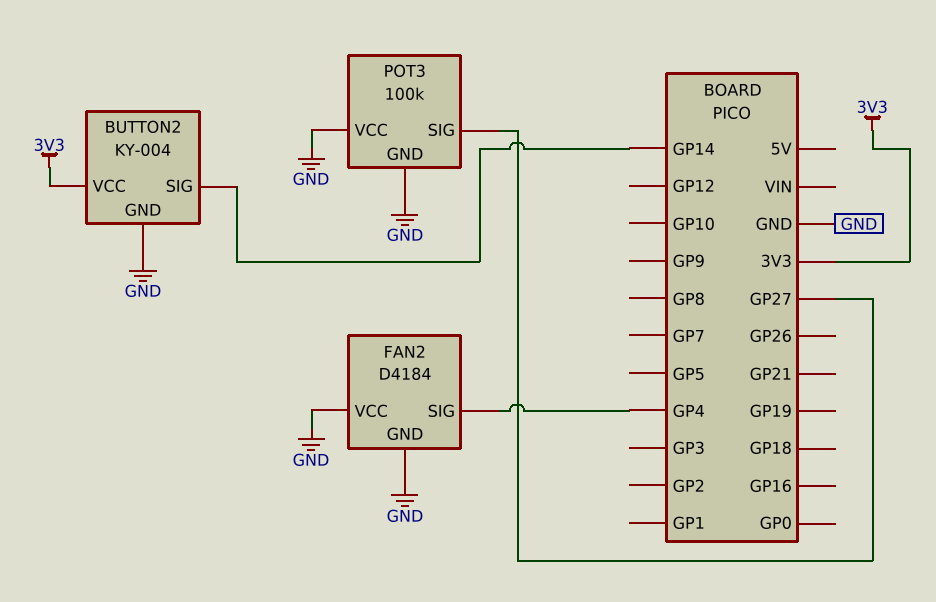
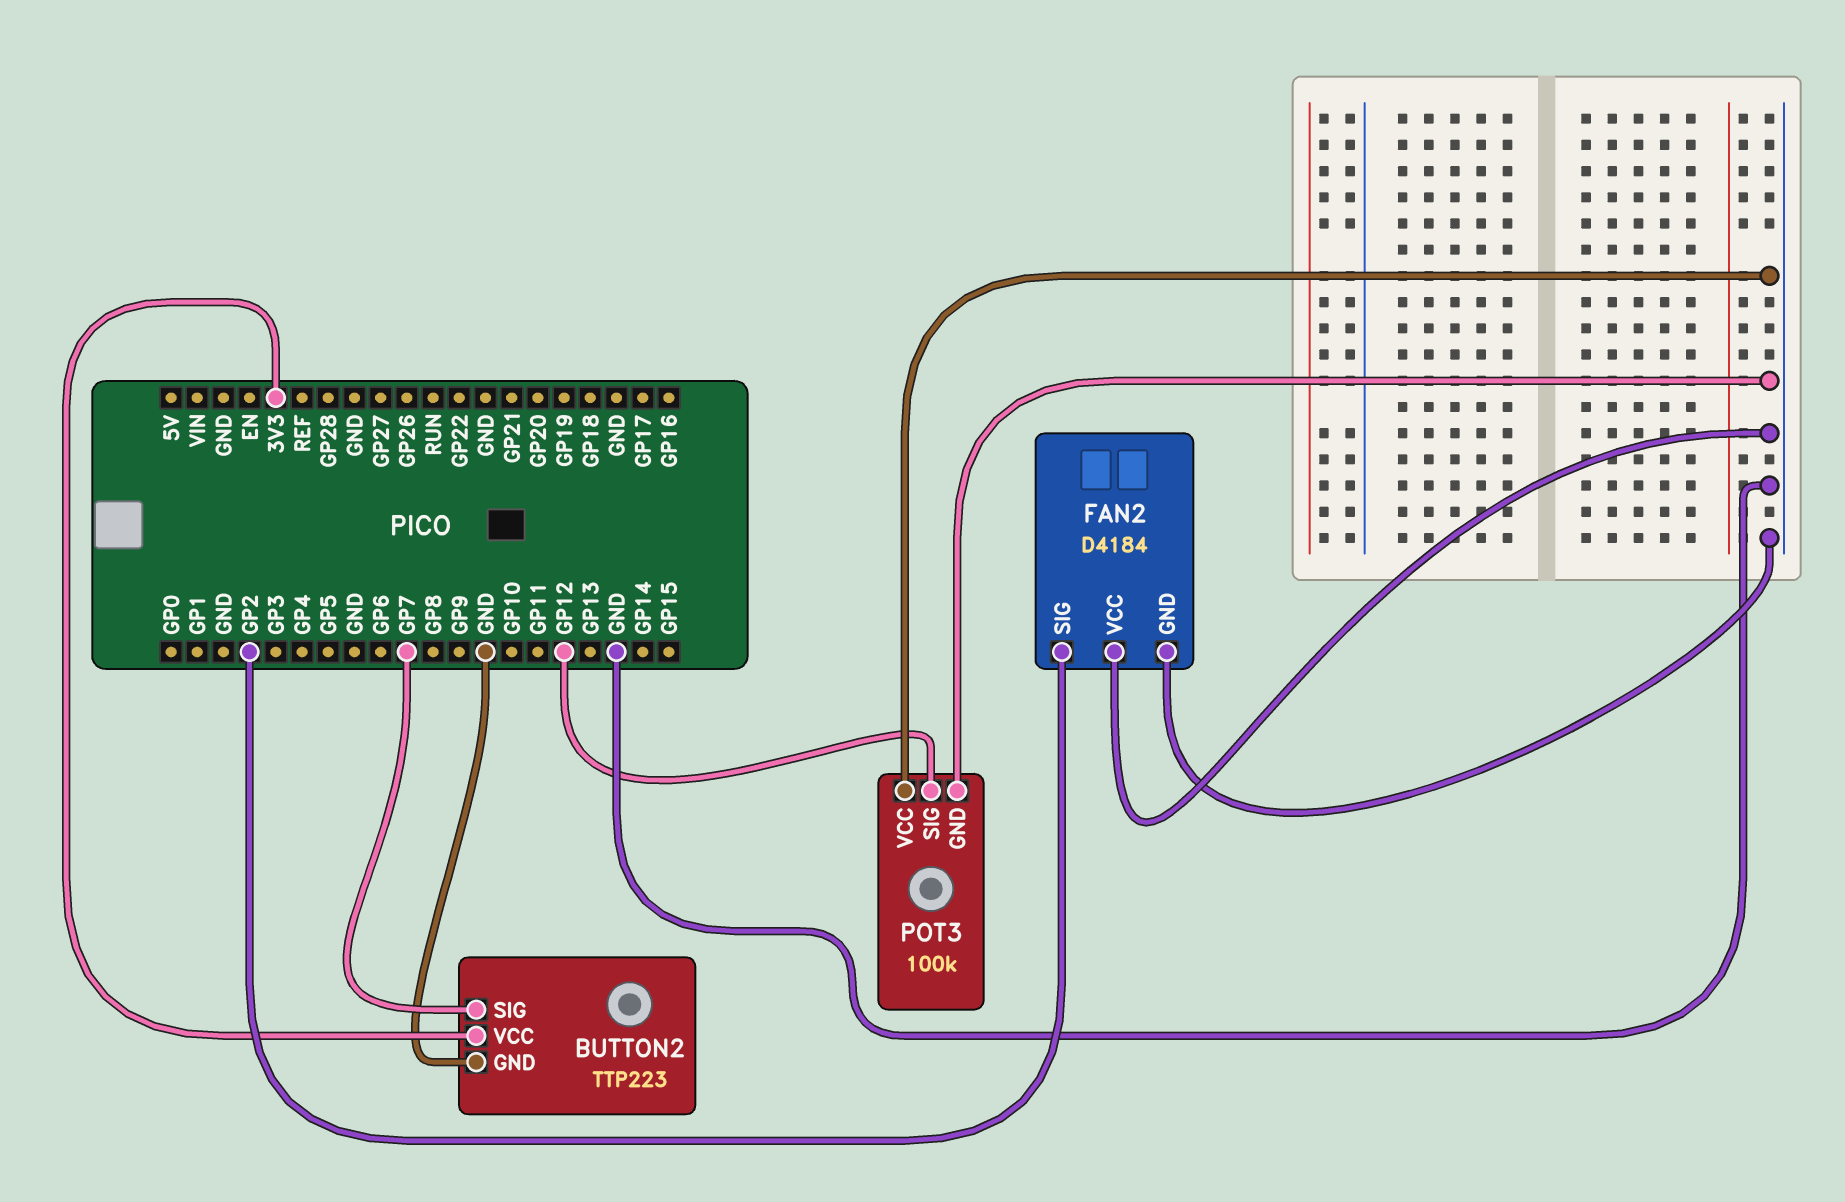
BUTTON2: KY-004 -> TTP223
BUTTON2 pin SIG: GP14 -> GP7
FAN2 pin SIG: GP4 -> GP2
POT3 pin SIG: GP27 -> GP12

